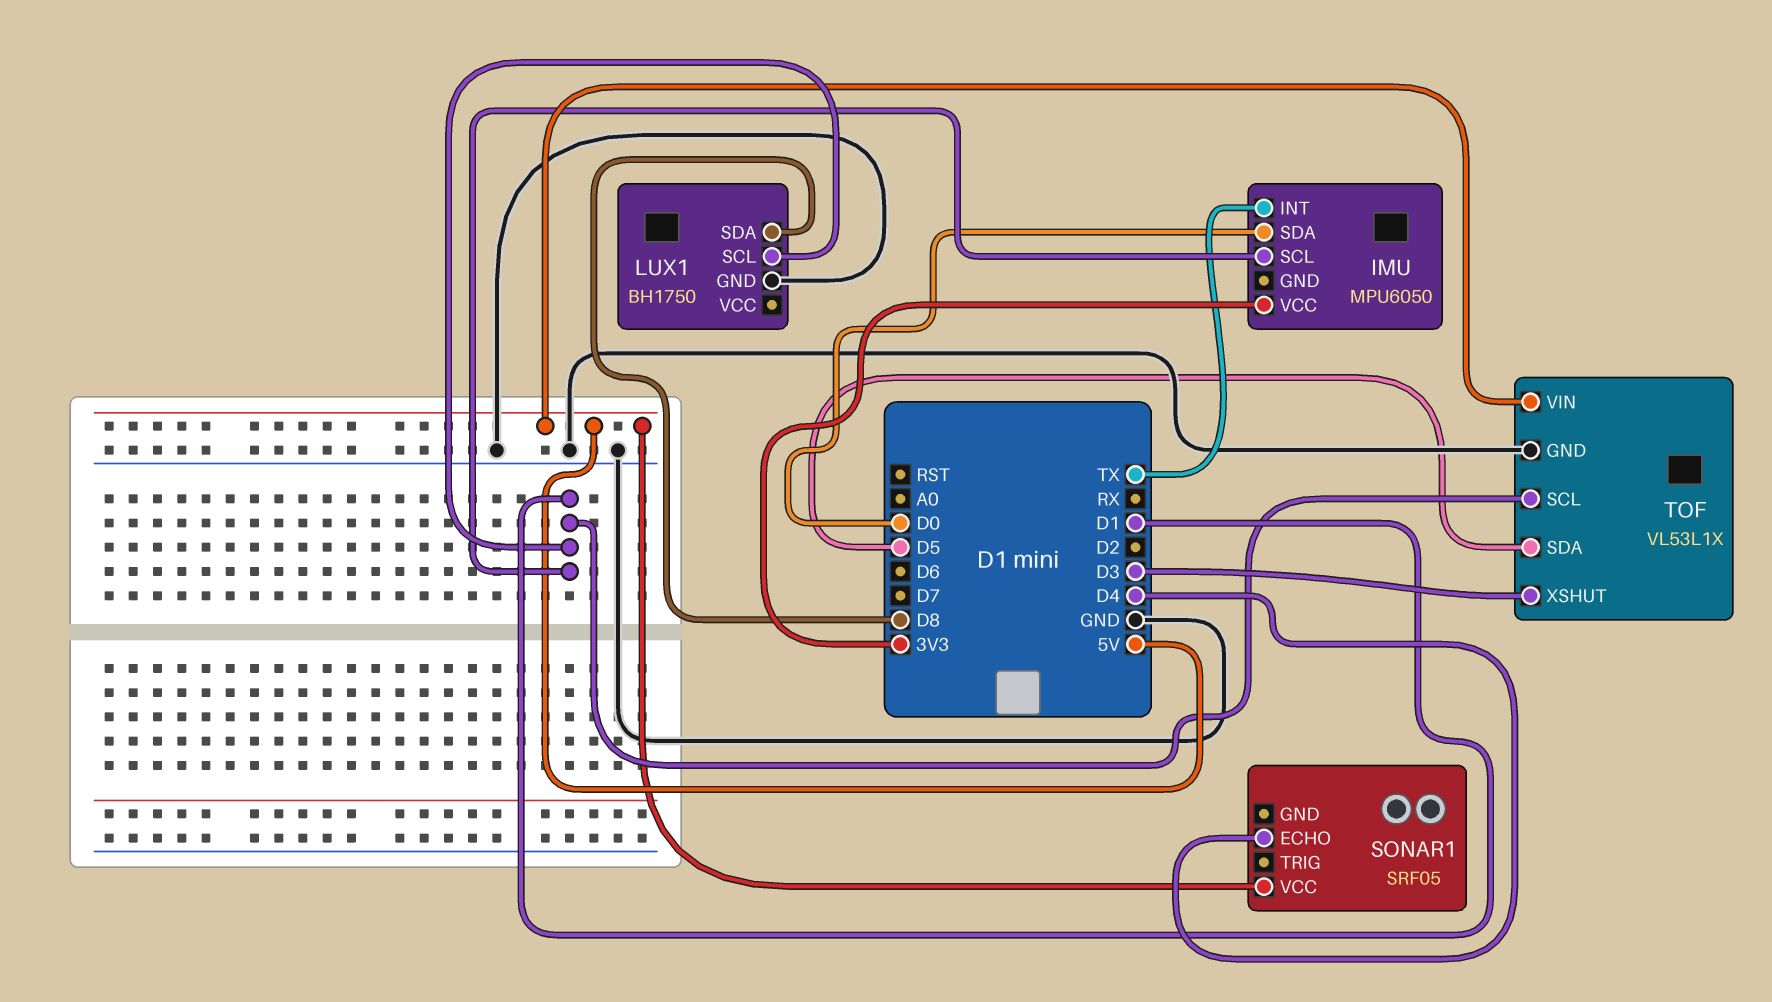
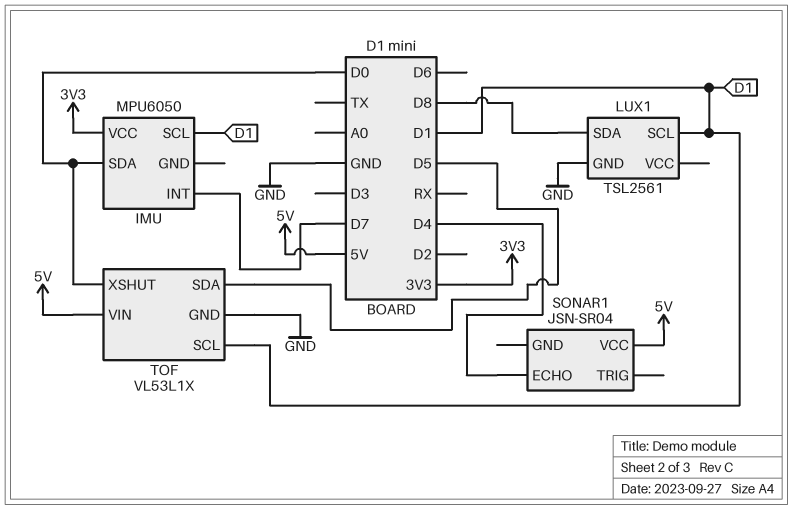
IMU pin INT: TX -> D7
LUX1: BH1750 -> TSL2561
SONAR1: SRF05 -> JSN-SR04
TOF pin XSHUT: D3 -> D0

